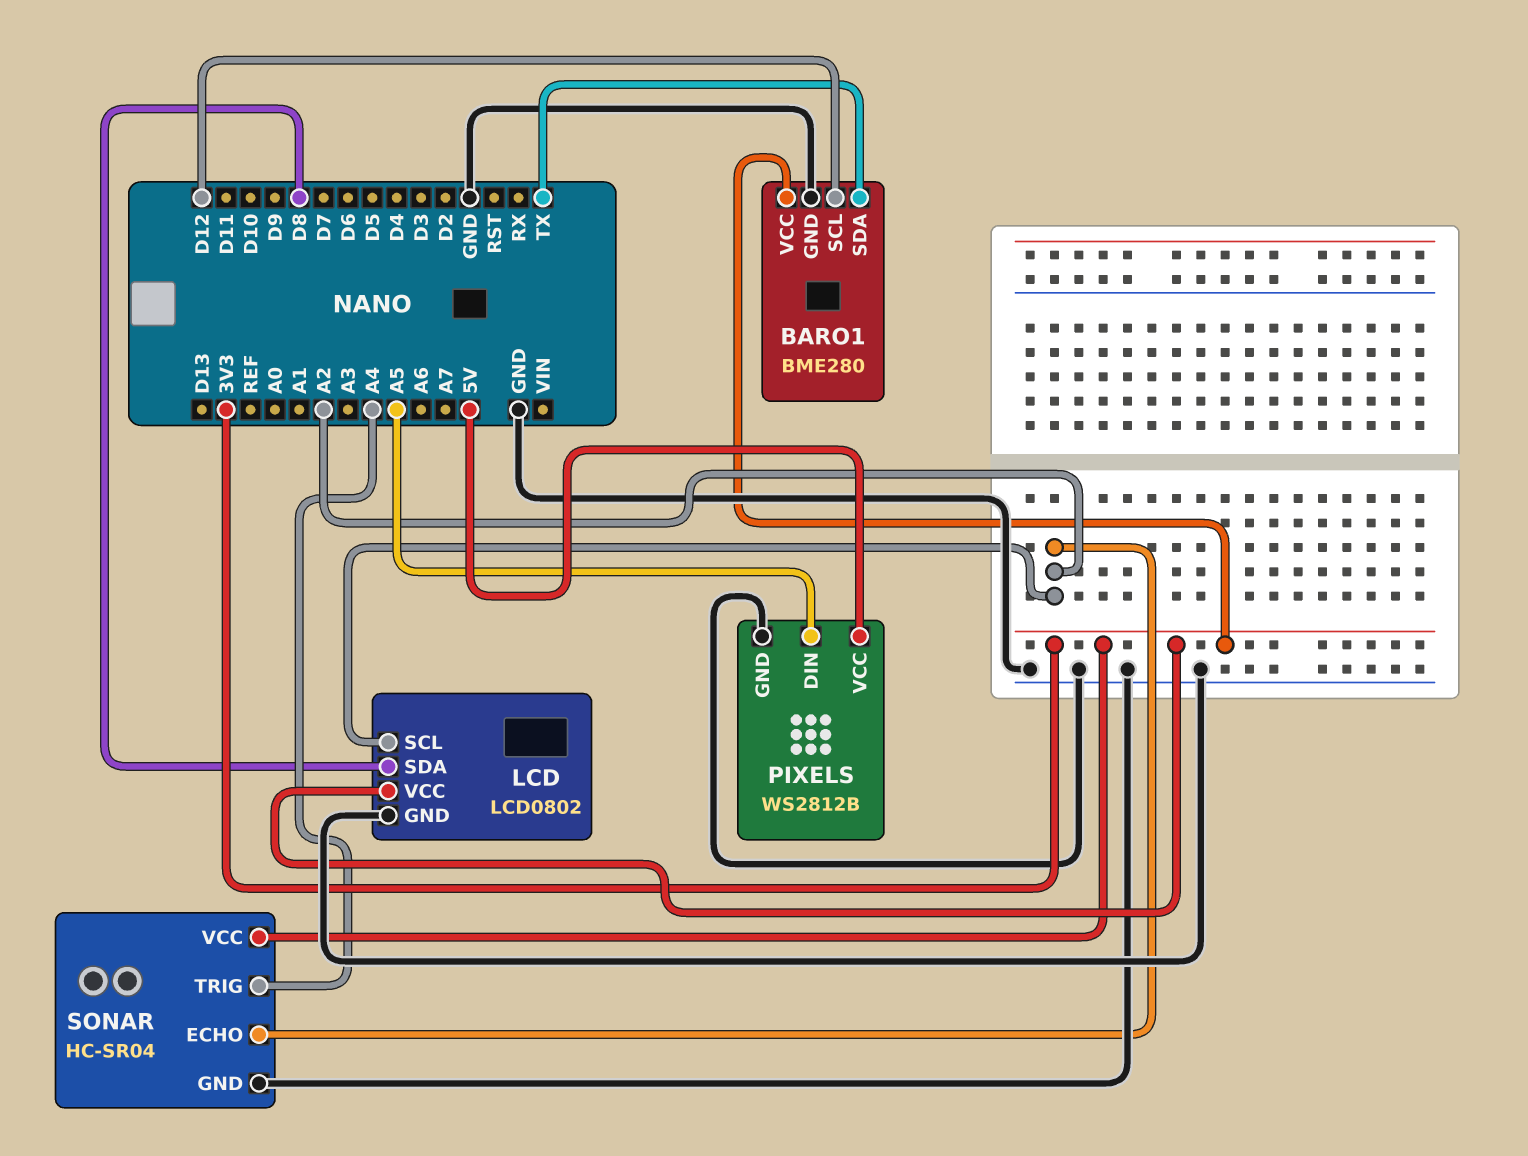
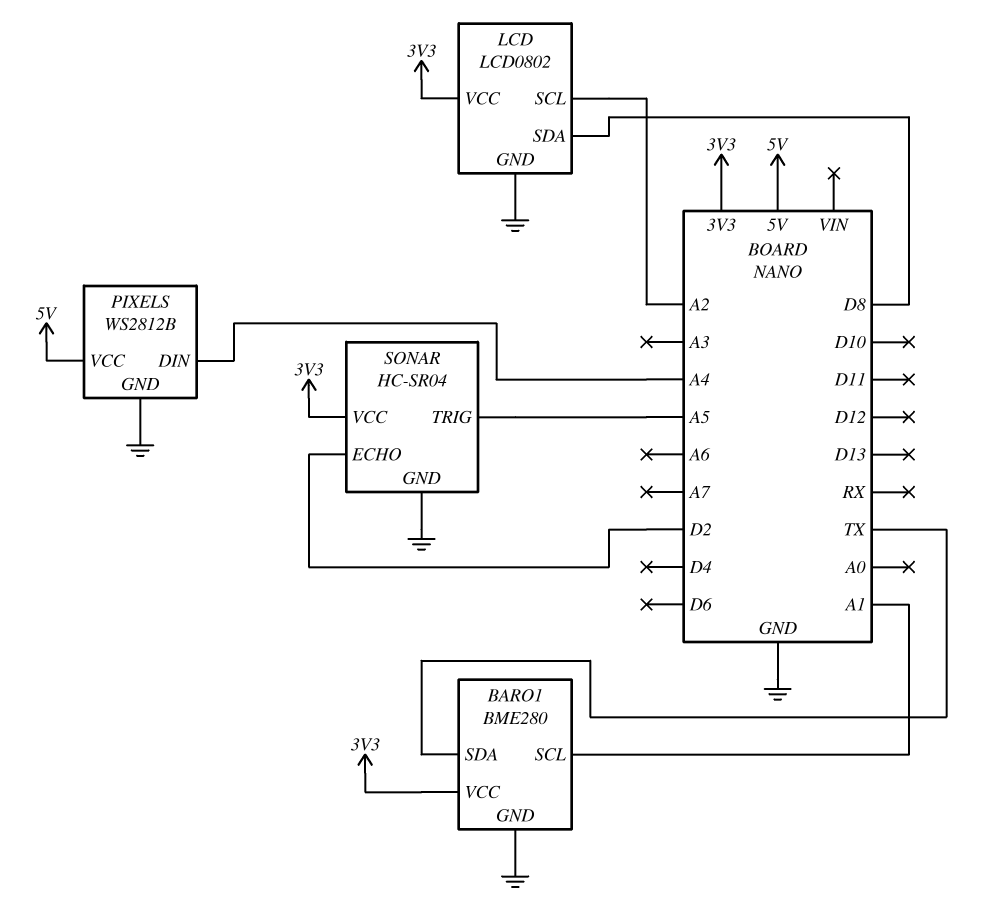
BARO1 pin SCL: D12 -> A1
PIXELS pin DIN: A5 -> A4
SONAR pin ECHO: A2 -> D2
SONAR pin TRIG: A4 -> A5

